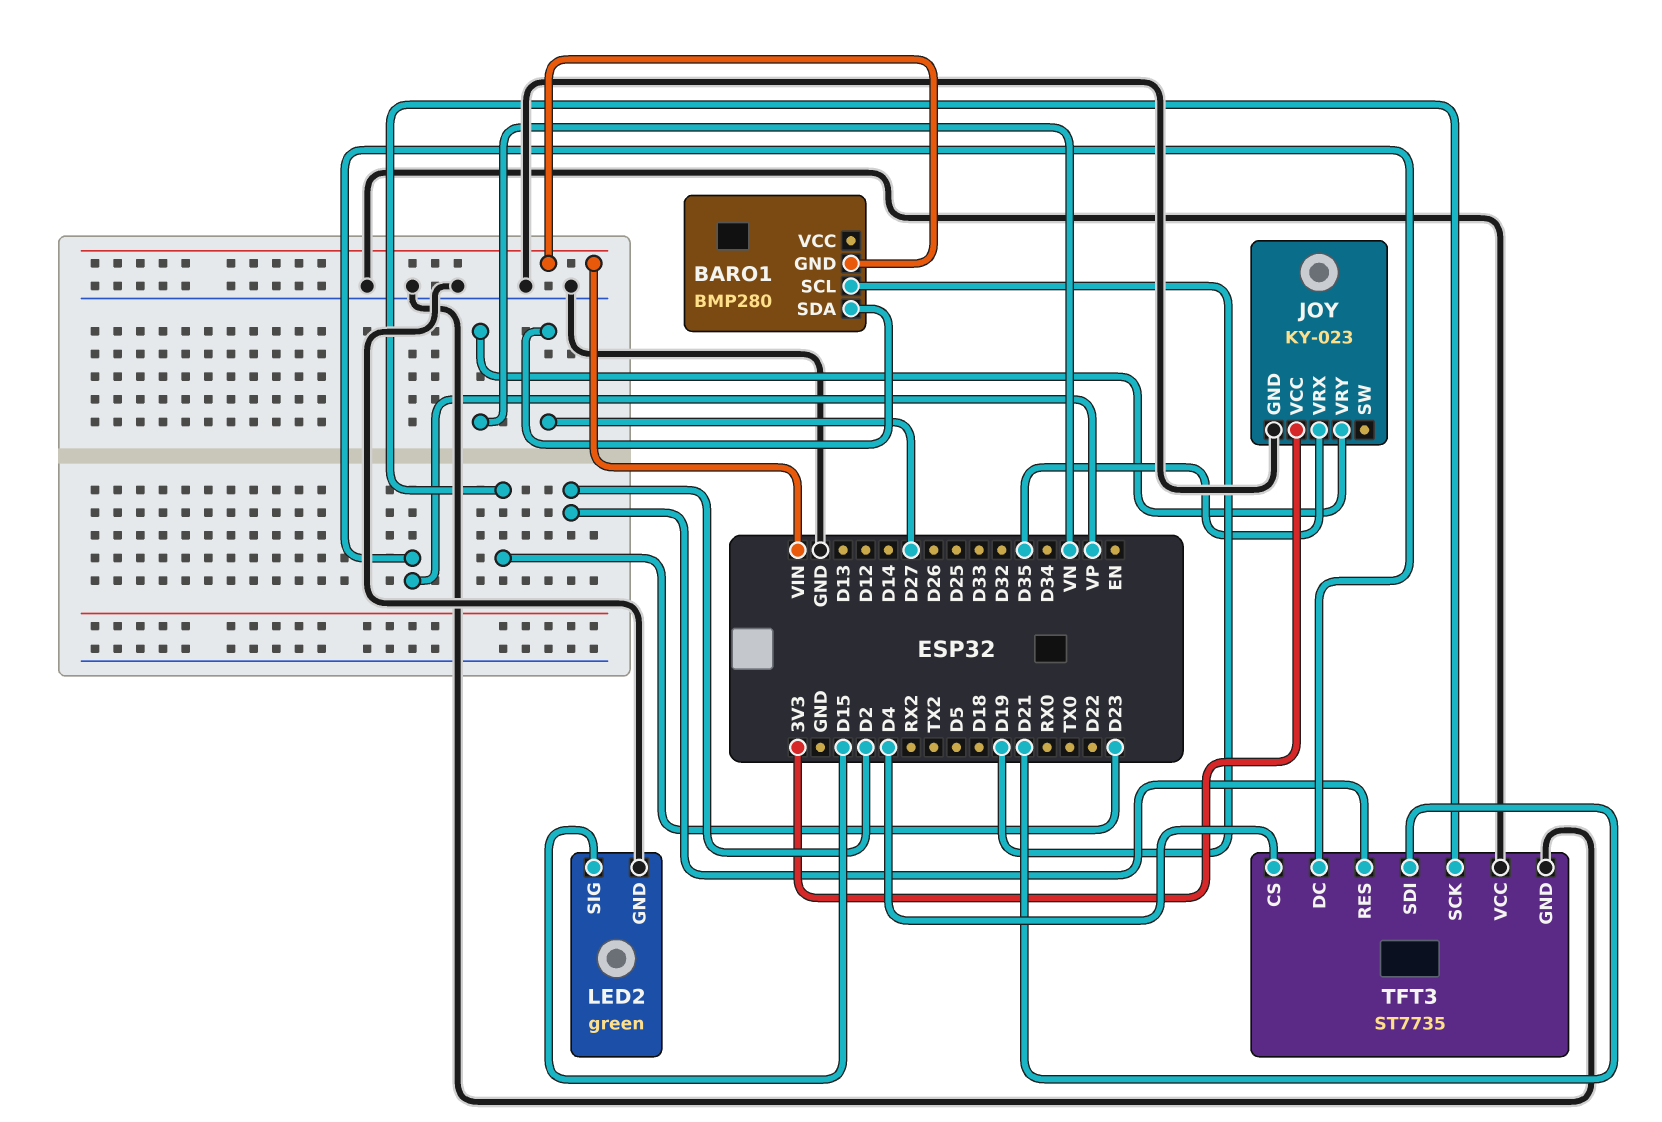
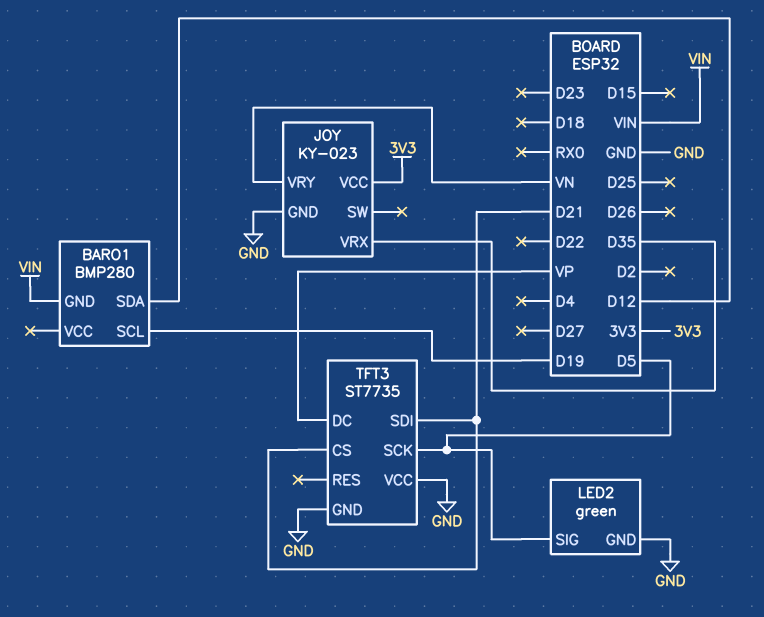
BARO1 pin SDA: D27 -> D12
LED2 pin SIG: D15 -> D5
TFT3 pin CS: D4 -> D21
TFT3 pin RES: D2 -> none
TFT3 pin SCK: D23 -> D5

